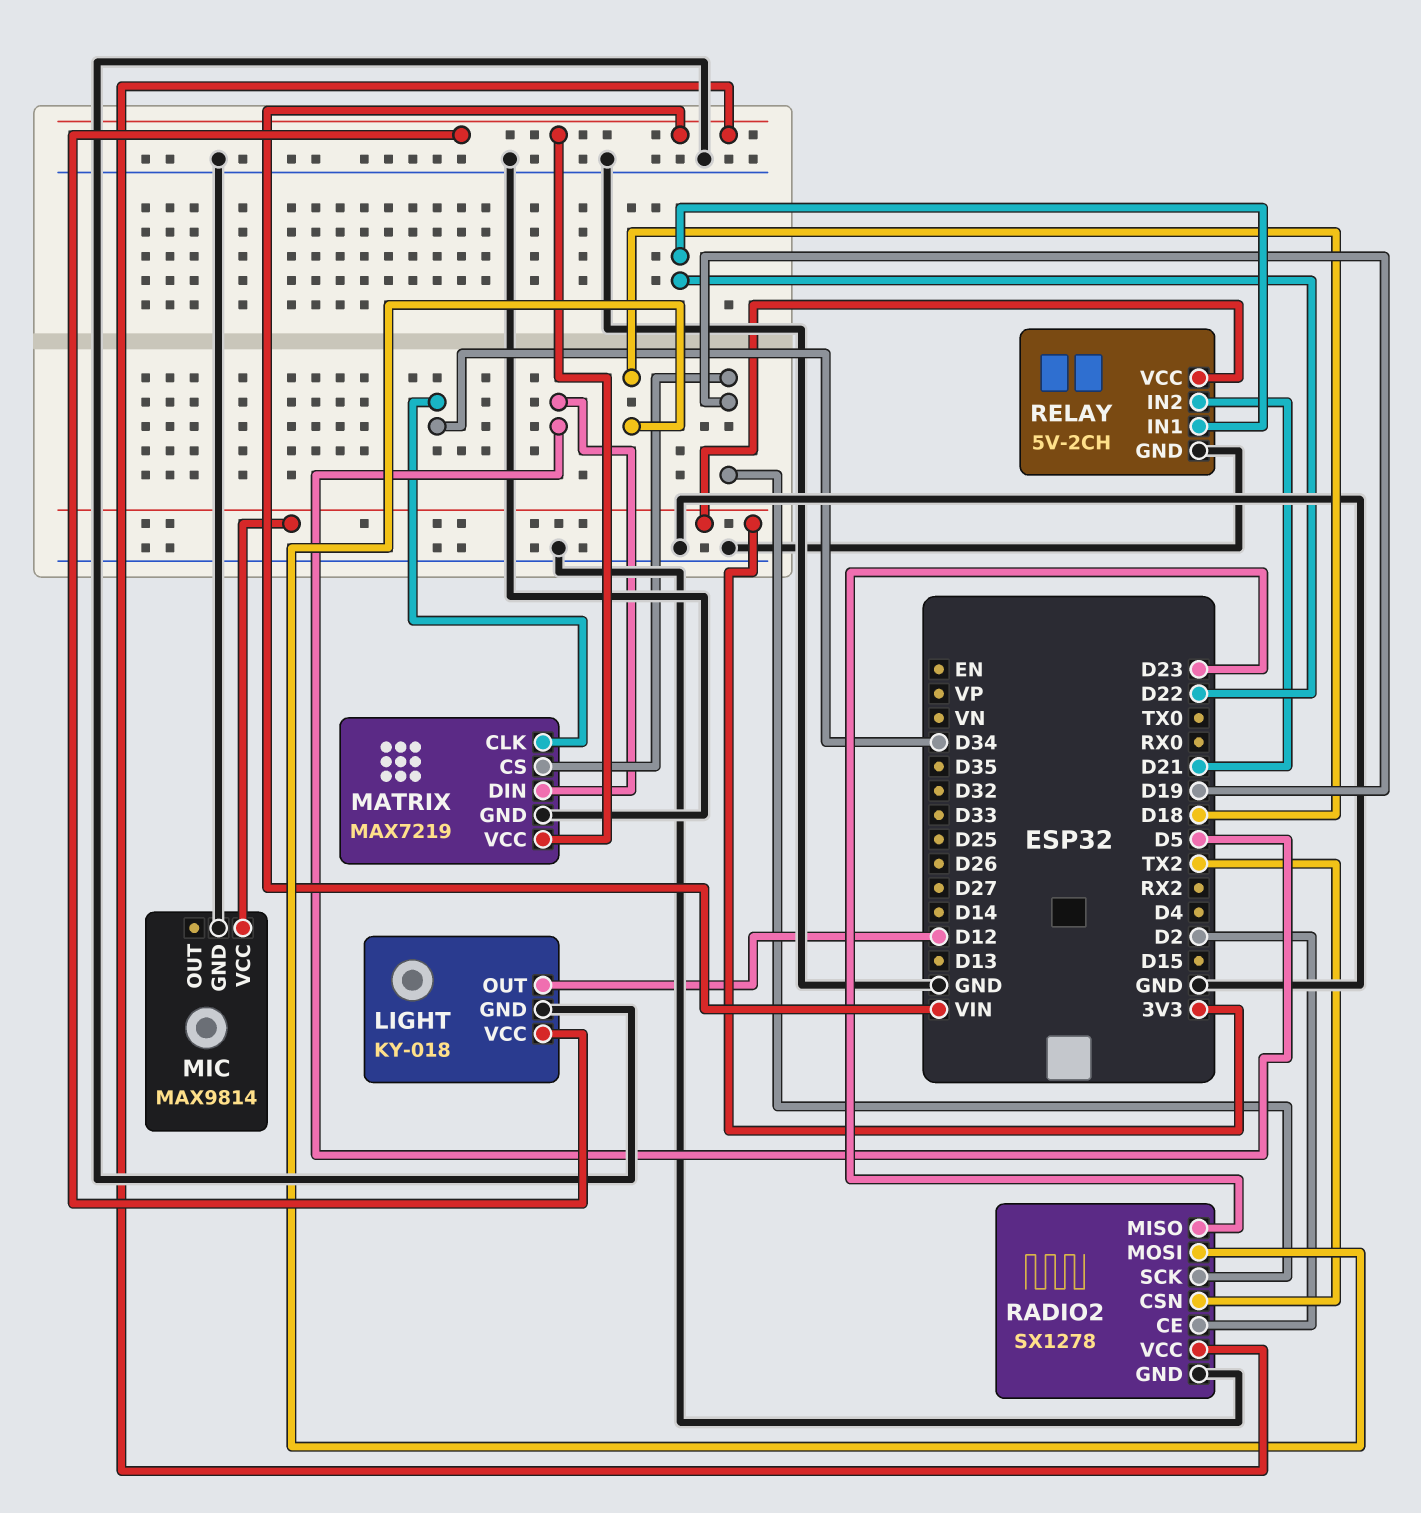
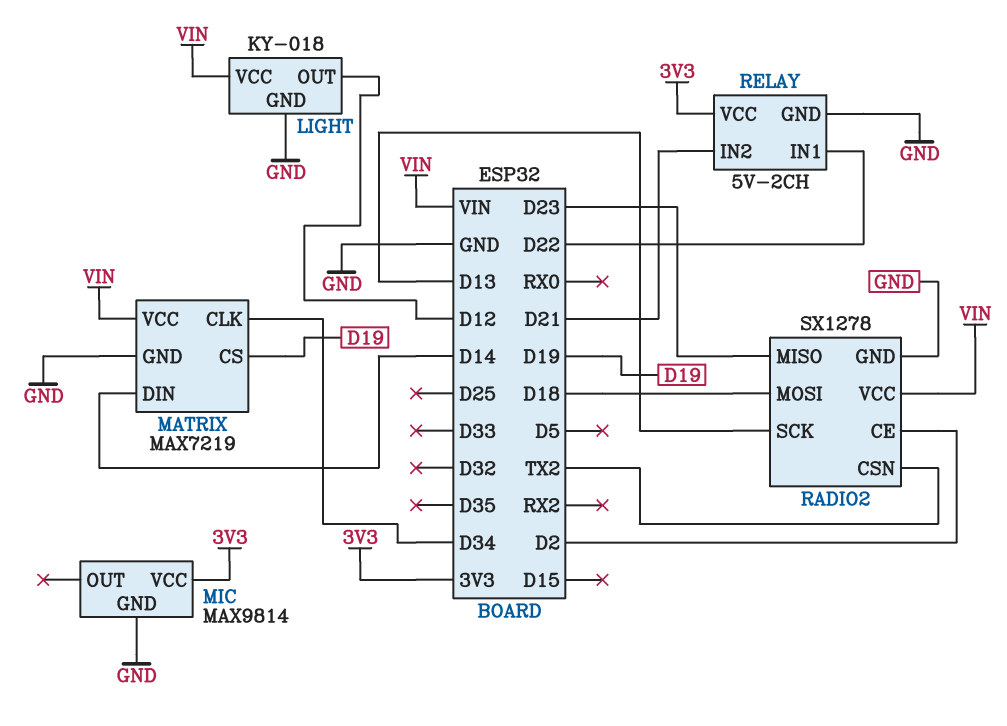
MATRIX pin DIN: D5 -> D14
RADIO2 pin SCK: D19 -> D13

